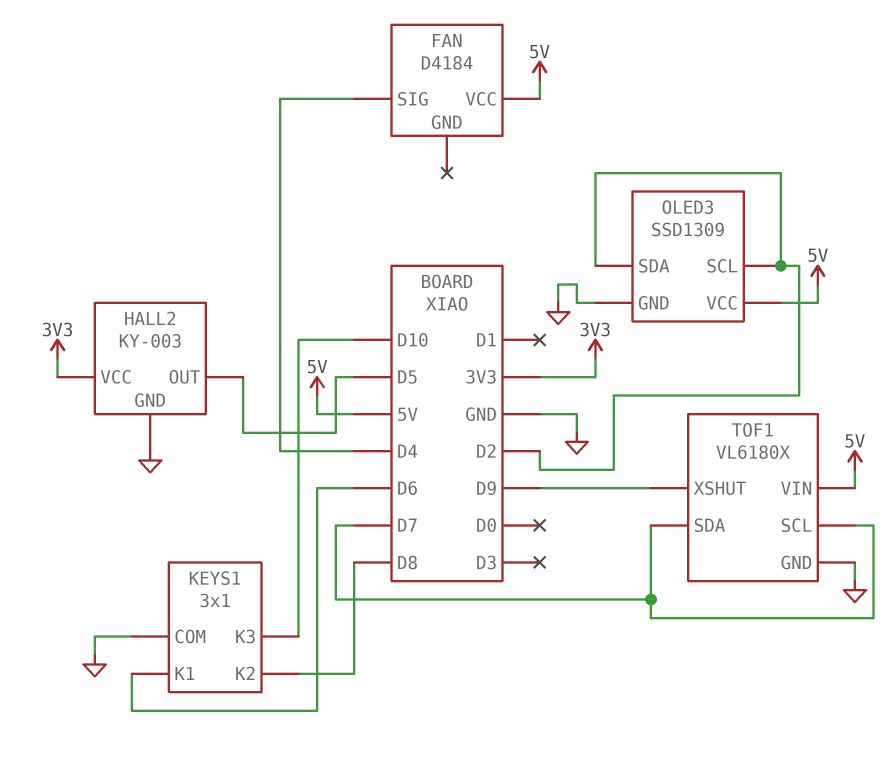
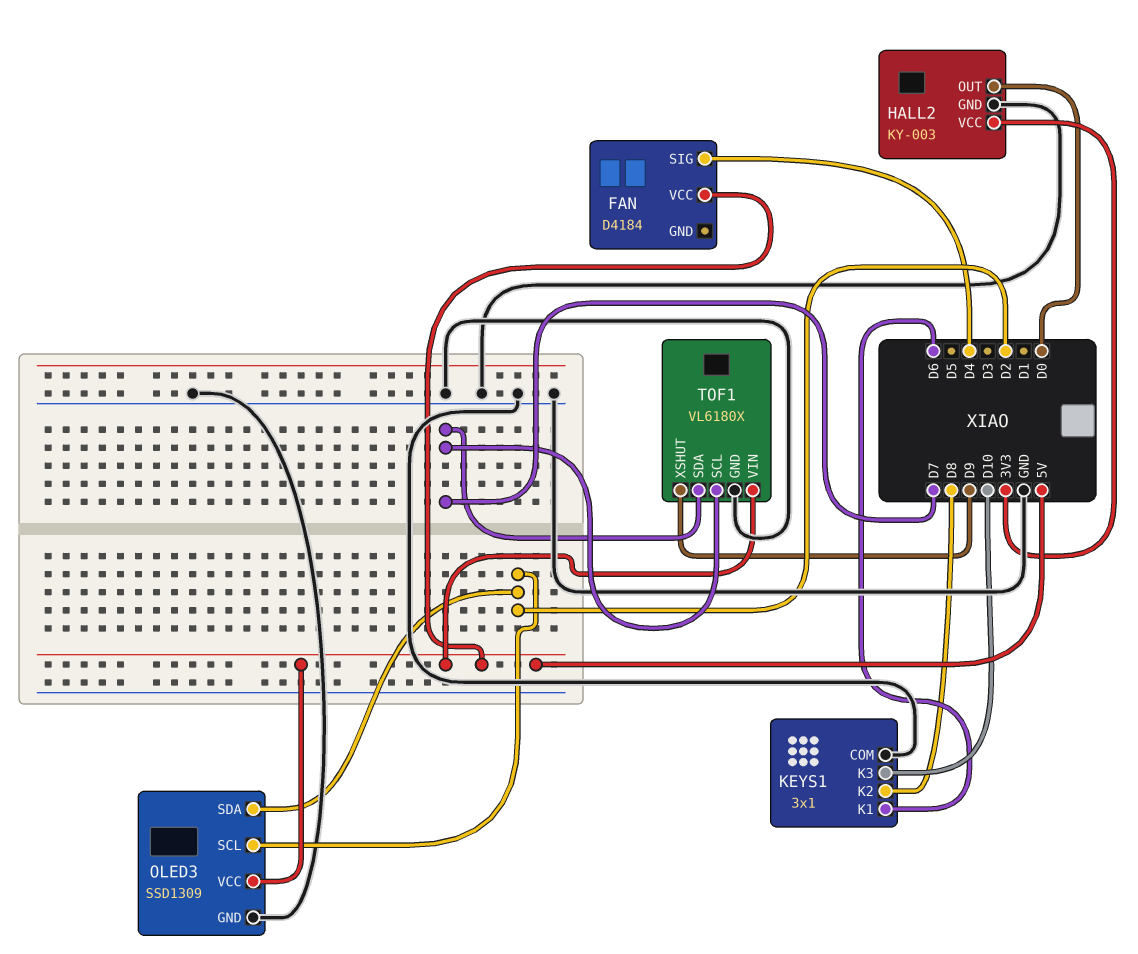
HALL2 pin OUT: D5 -> D0

